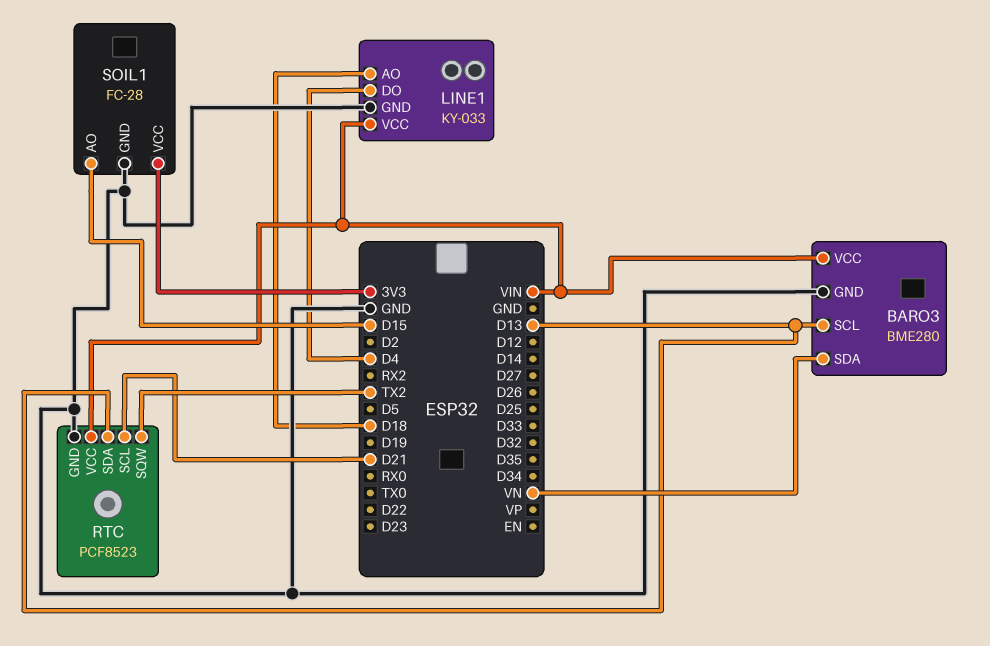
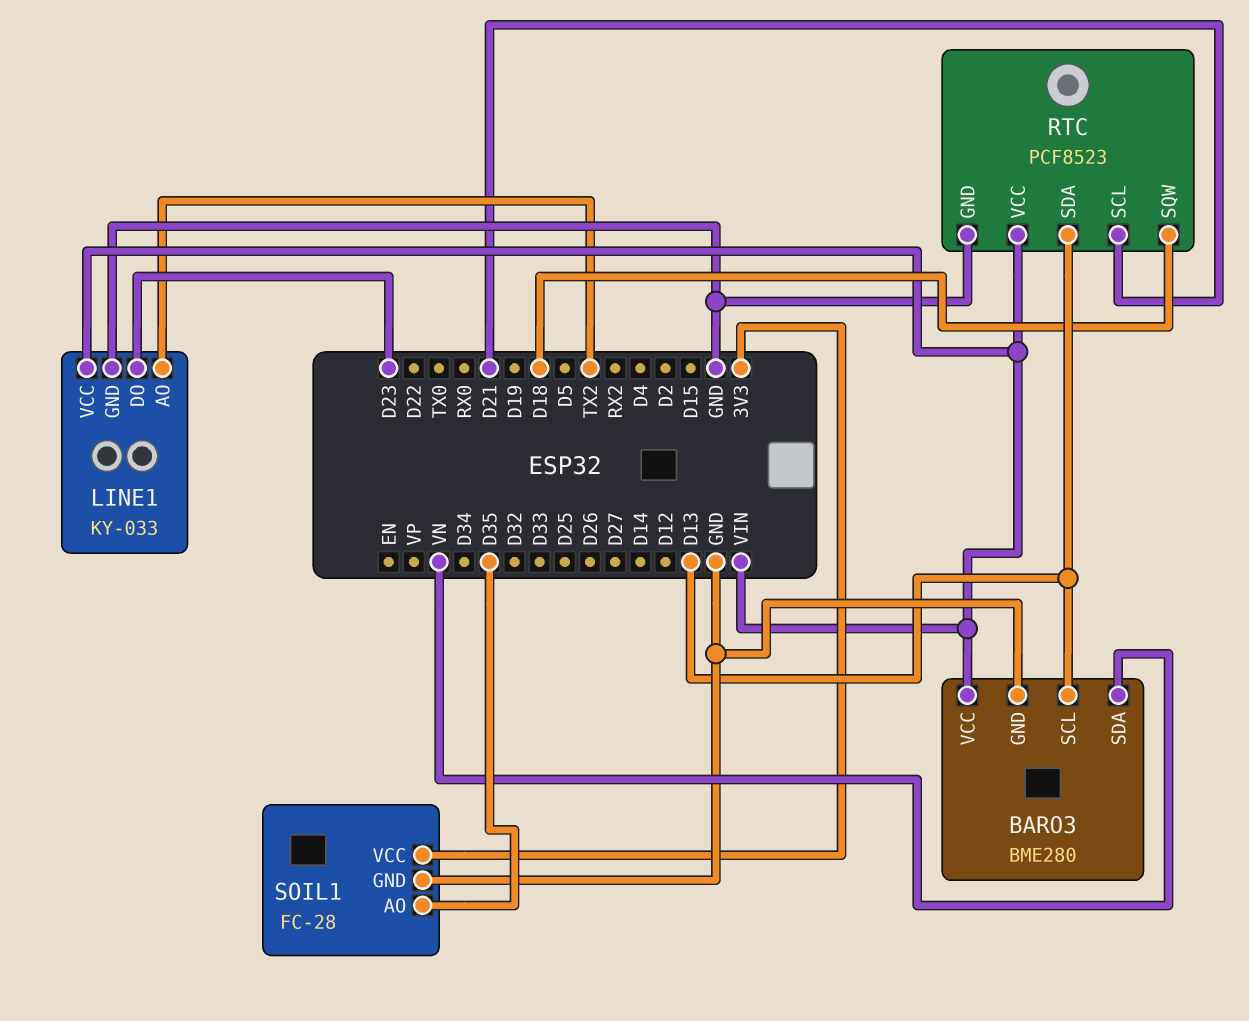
LINE1 pin AO: D18 -> TX2
LINE1 pin DO: D4 -> D23
RTC pin SQW: TX2 -> D18
SOIL1 pin AO: D15 -> D35

